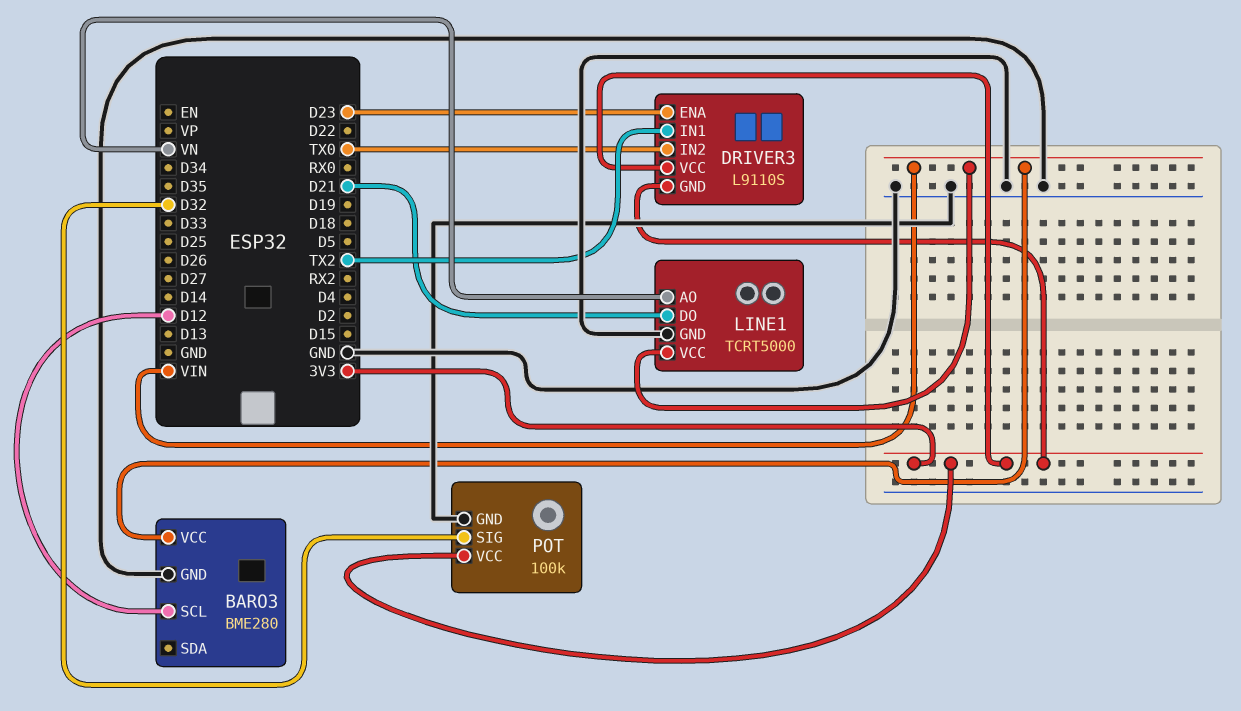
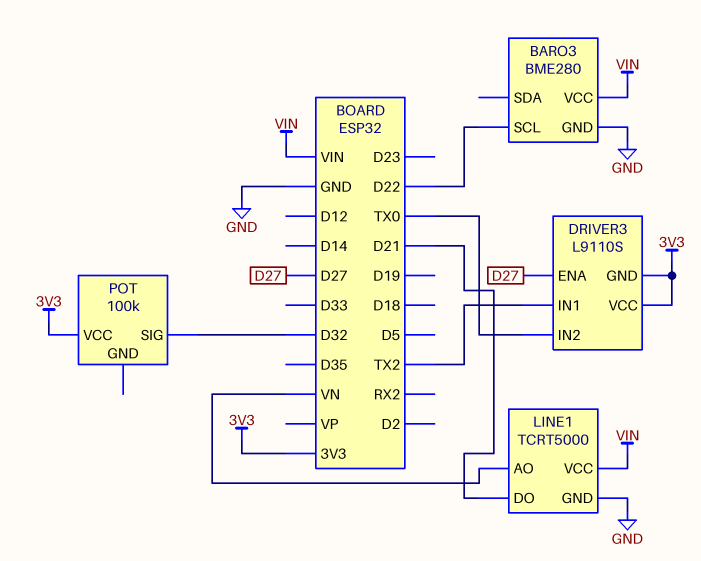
BARO3 pin SCL: D12 -> D22
DRIVER3 pin ENA: D23 -> D27
POT pin GND: GND -> none

